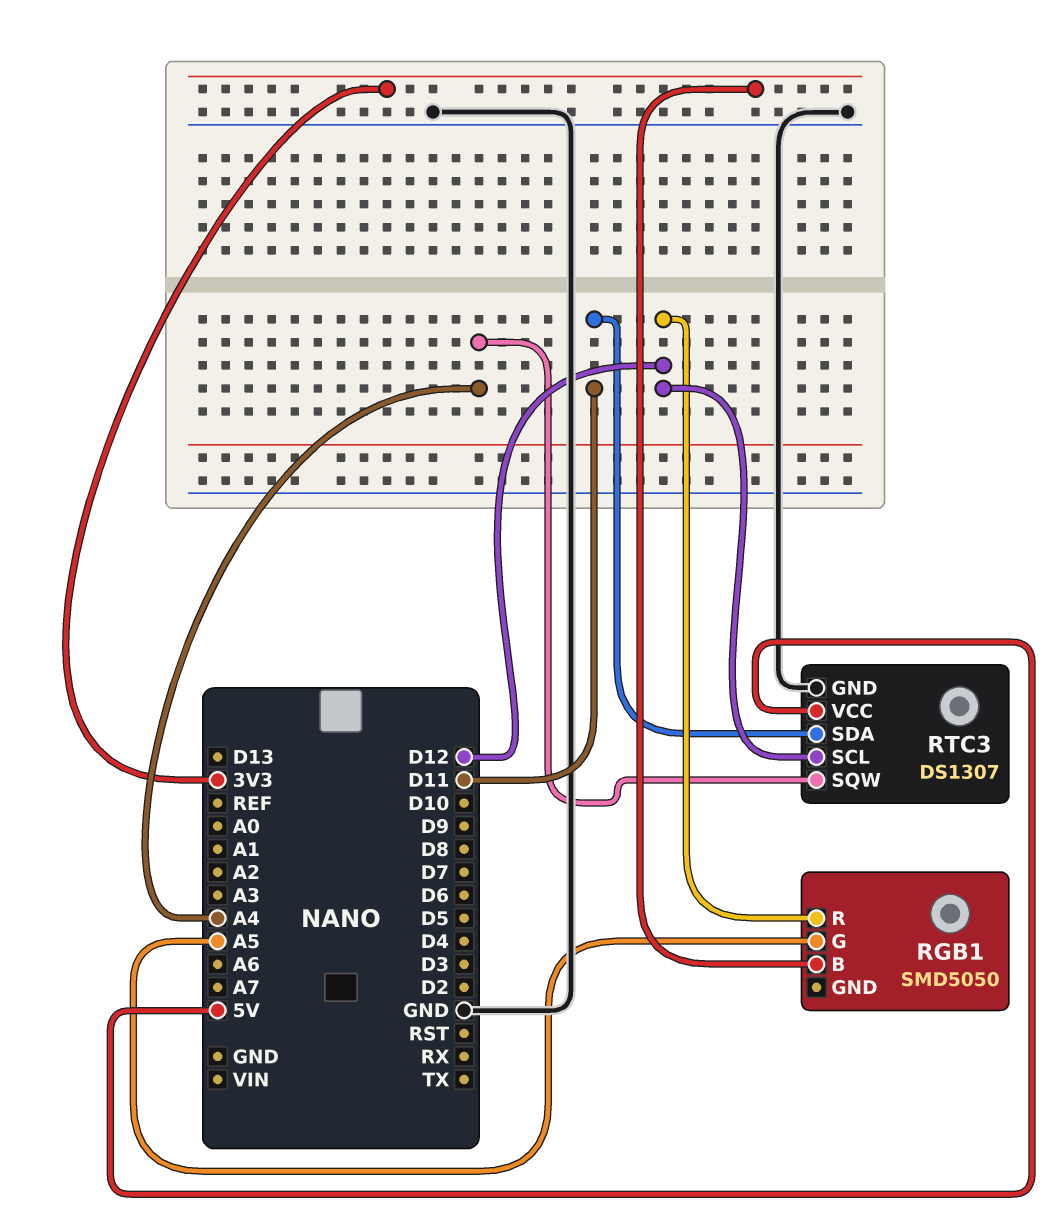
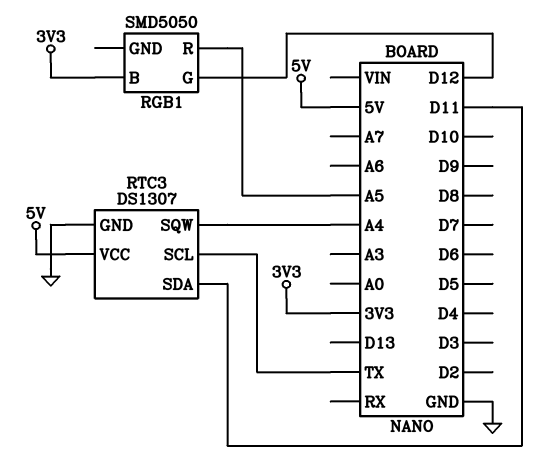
RGB1 pin G: A5 -> D12
RGB1 pin R: D12 -> A5
RTC3 pin SCL: D12 -> TX

